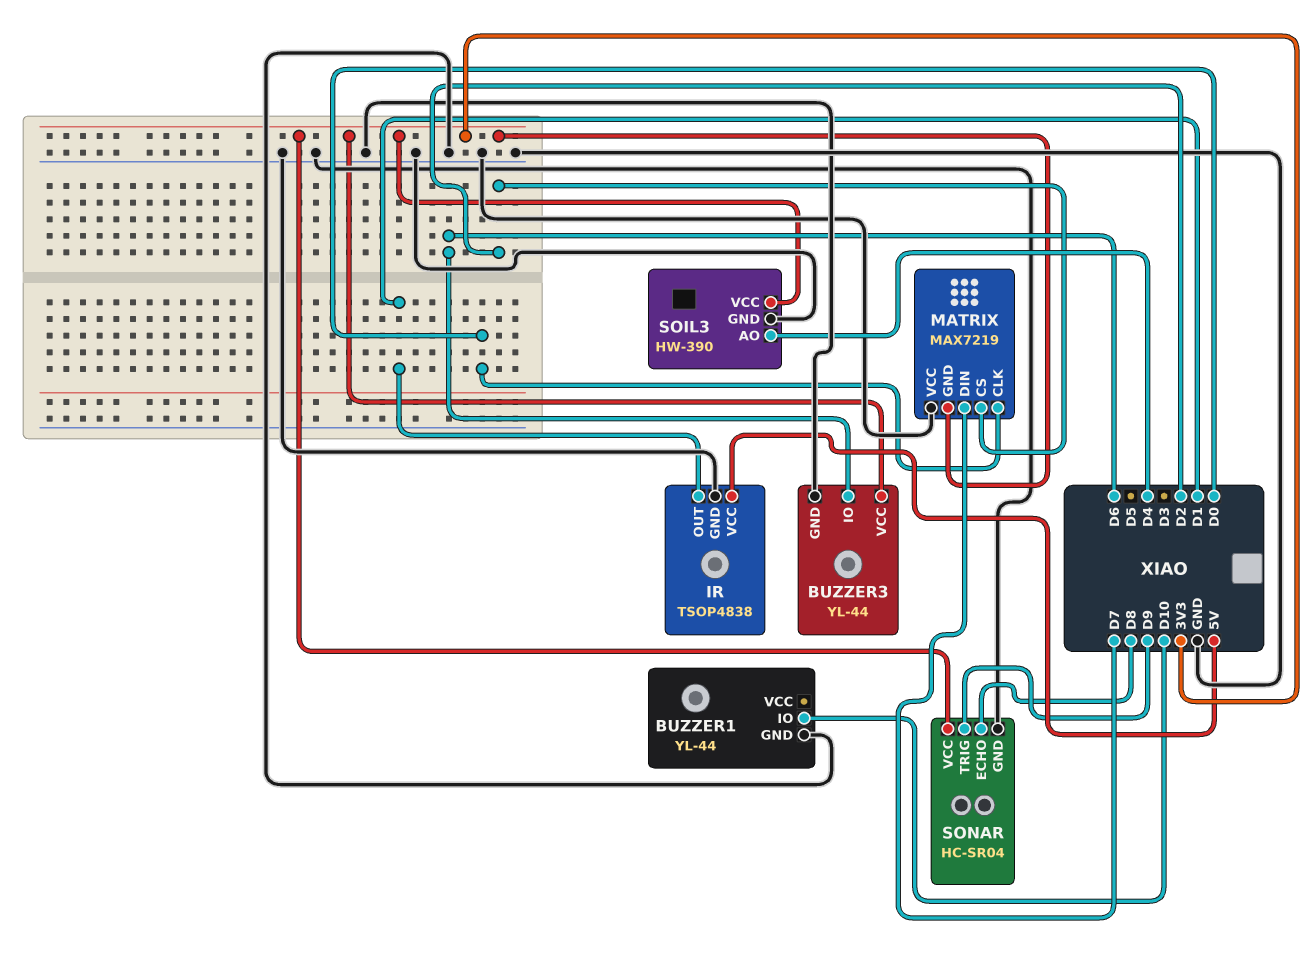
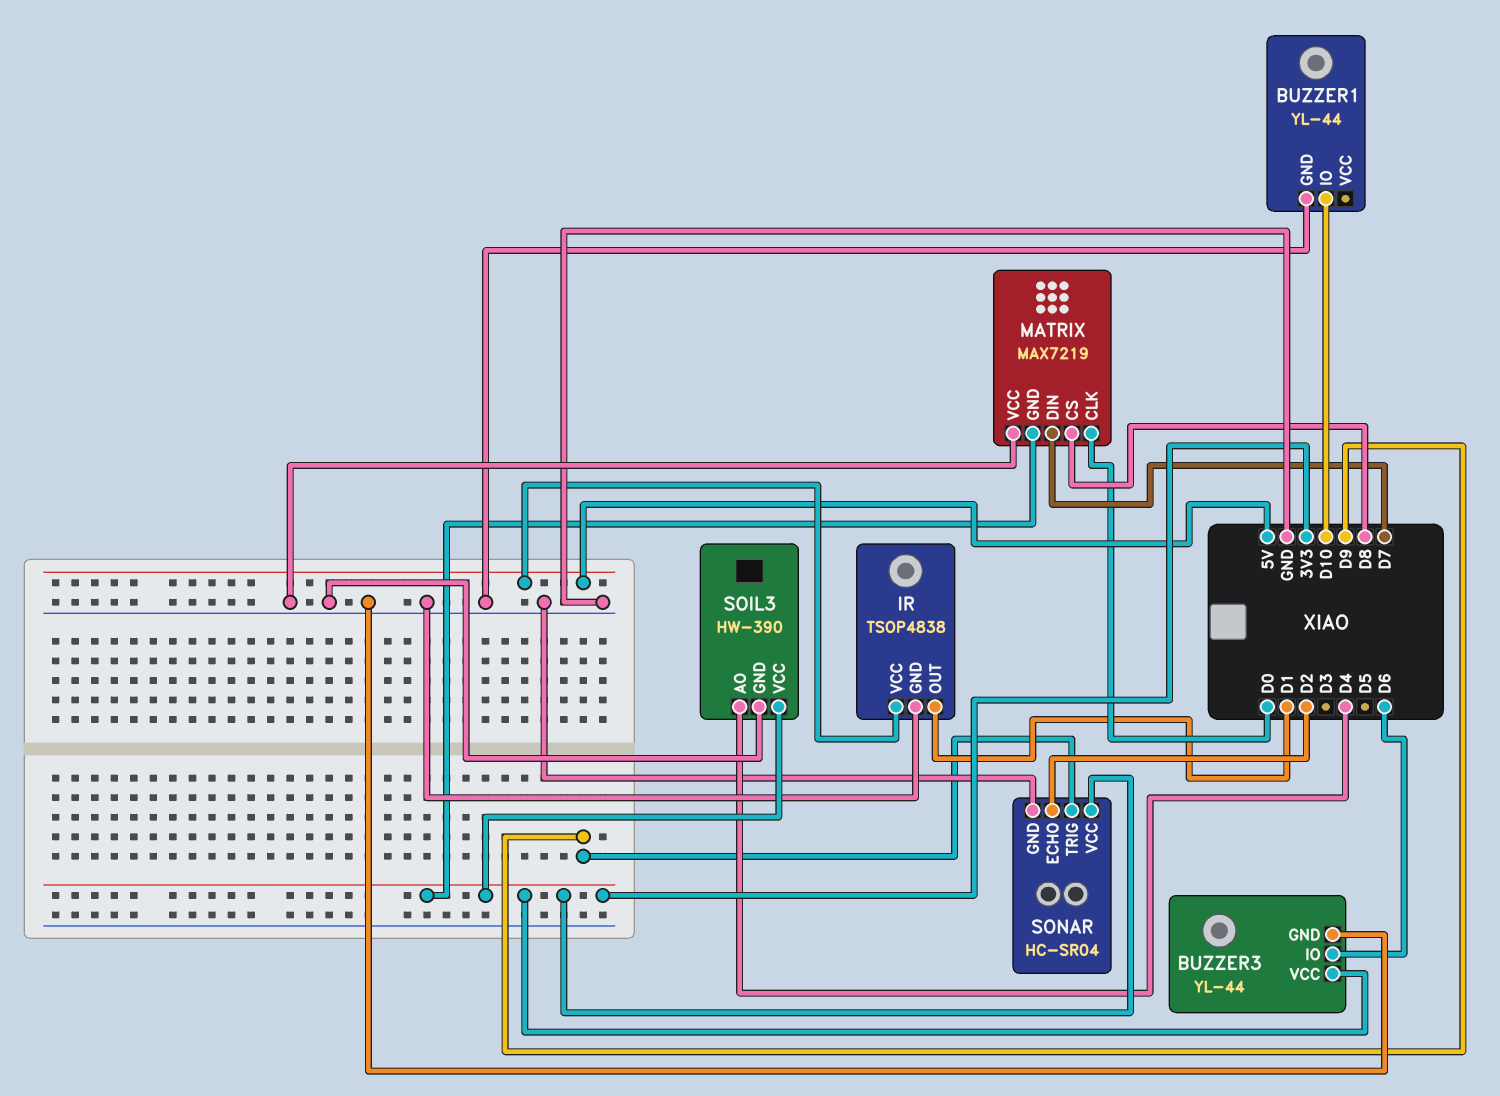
MATRIX pin CS: D2 -> D8
SONAR pin ECHO: D8 -> D2

